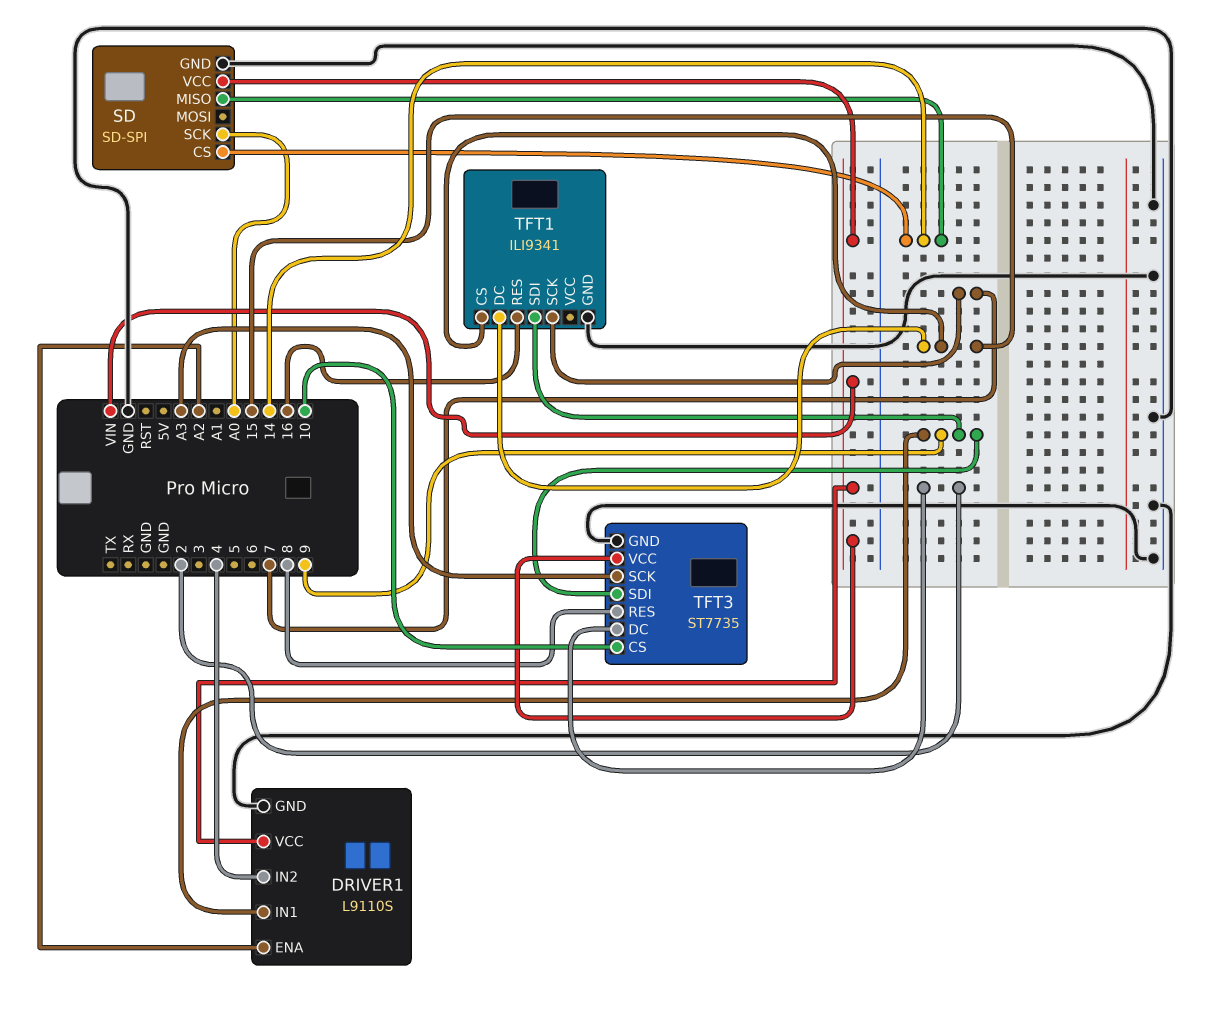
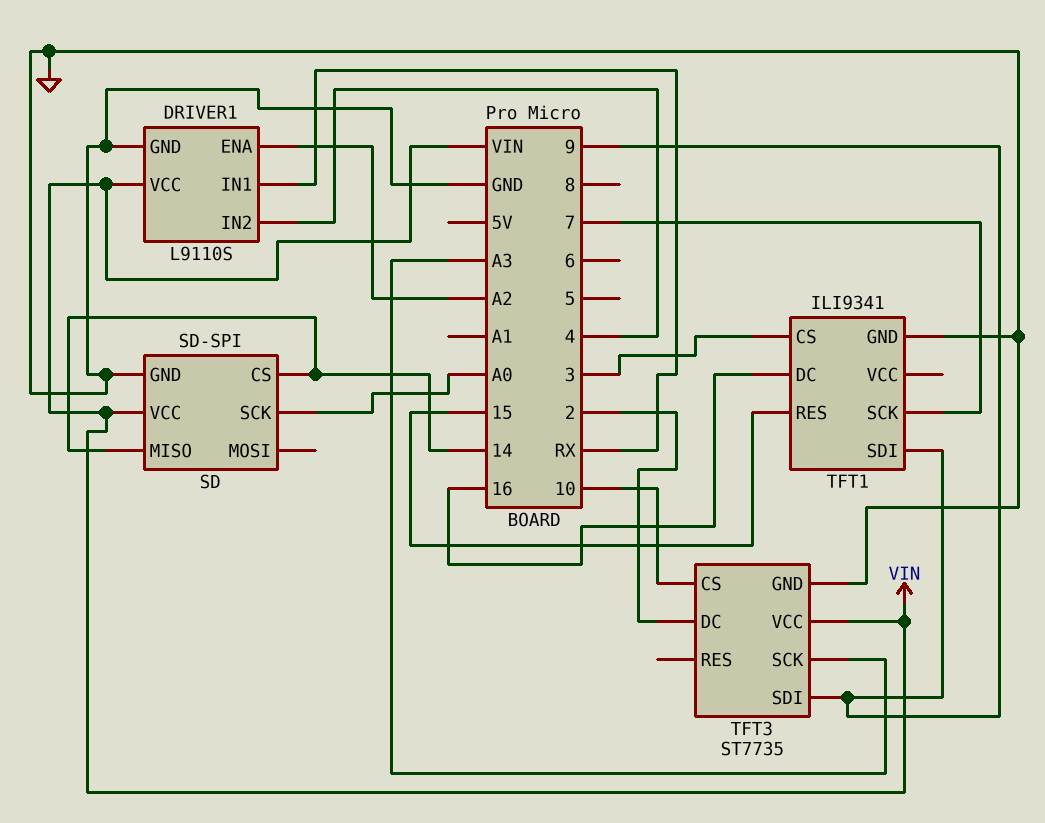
DRIVER1 pin IN1: 9 -> RX
TFT1 pin CS: 15 -> 3
TFT1 pin DC: 15 -> 16
TFT1 pin RES: 16 -> 15
TFT3 pin RES: 8 -> none

